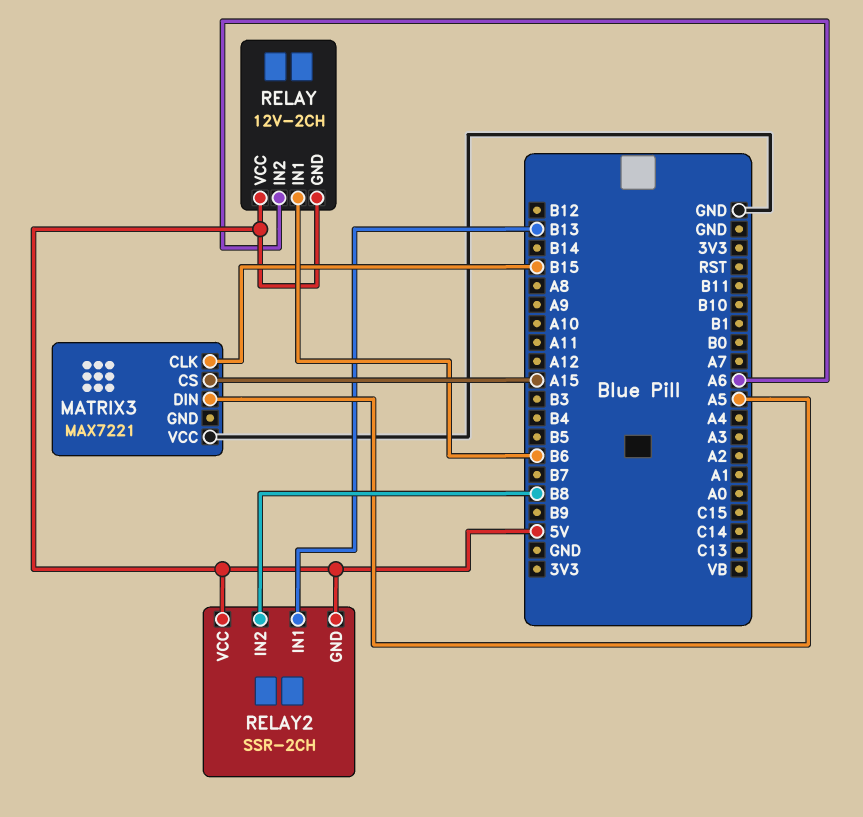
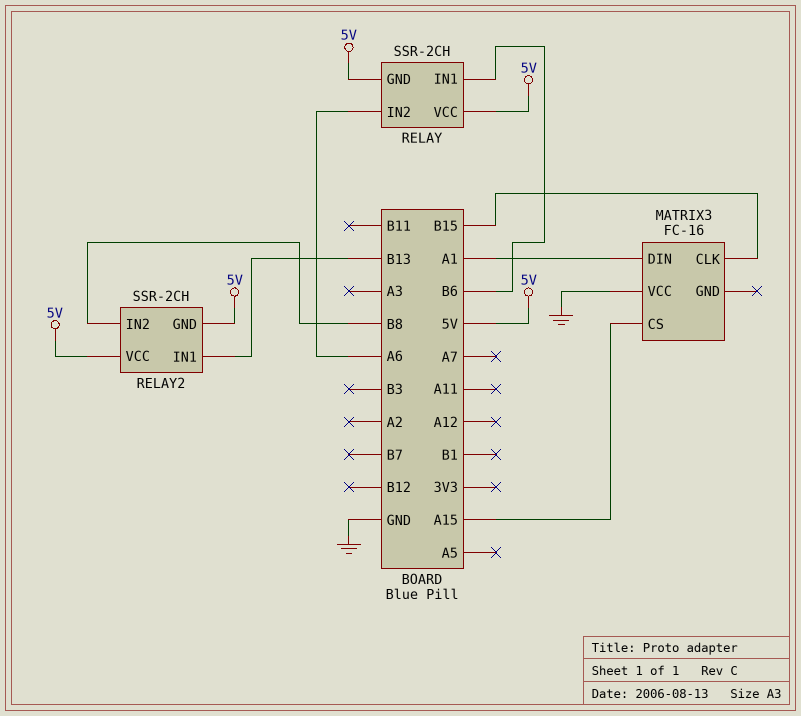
MATRIX3: MAX7221 -> FC-16
MATRIX3 pin DIN: A5 -> A1
RELAY: 12V-2CH -> SSR-2CH

